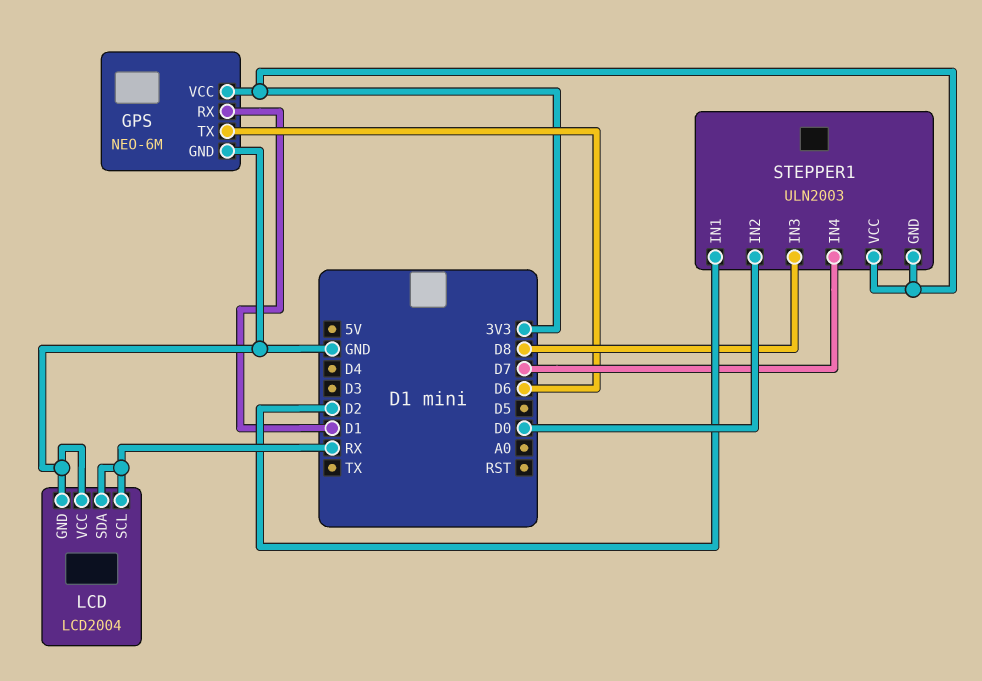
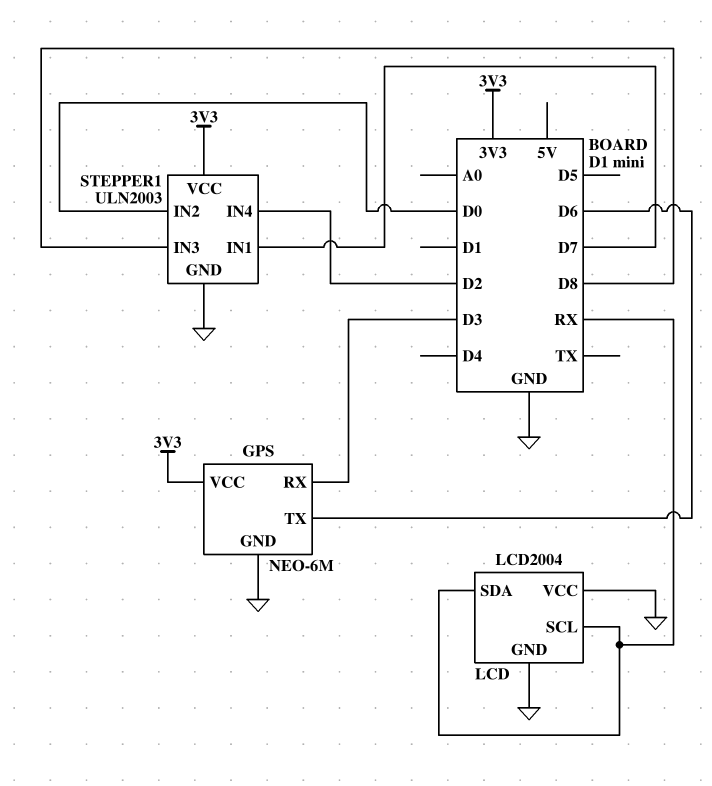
GPS pin RX: D1 -> D3
STEPPER1 pin GND: 3V3 -> GND
STEPPER1 pin IN1: D2 -> D7
STEPPER1 pin IN4: D7 -> D2

